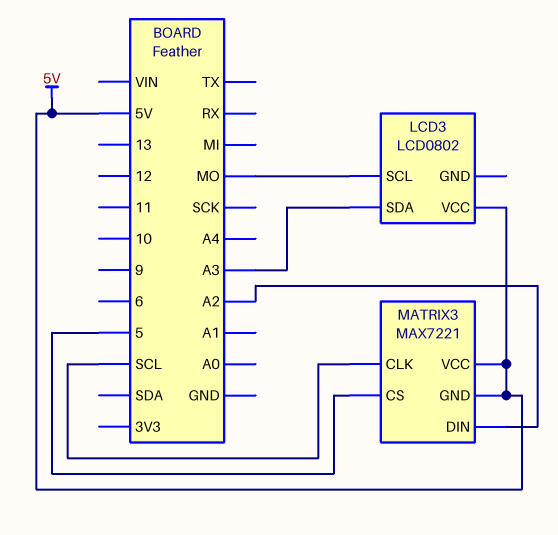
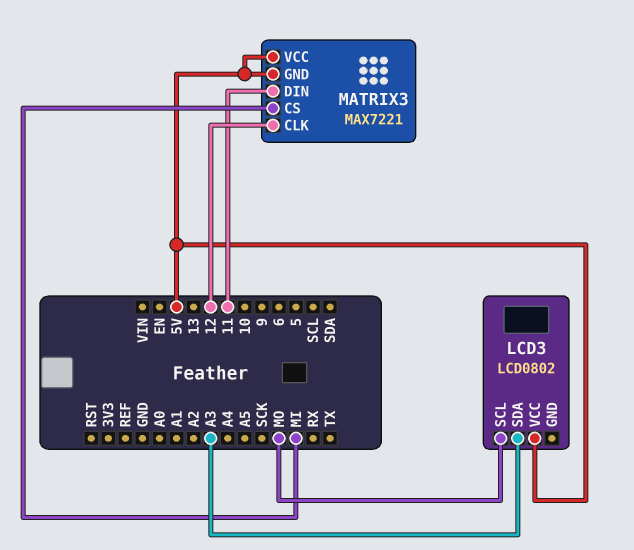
MATRIX3 pin CLK: SCL -> 12
MATRIX3 pin CS: 5 -> MI
MATRIX3 pin DIN: A2 -> 11

